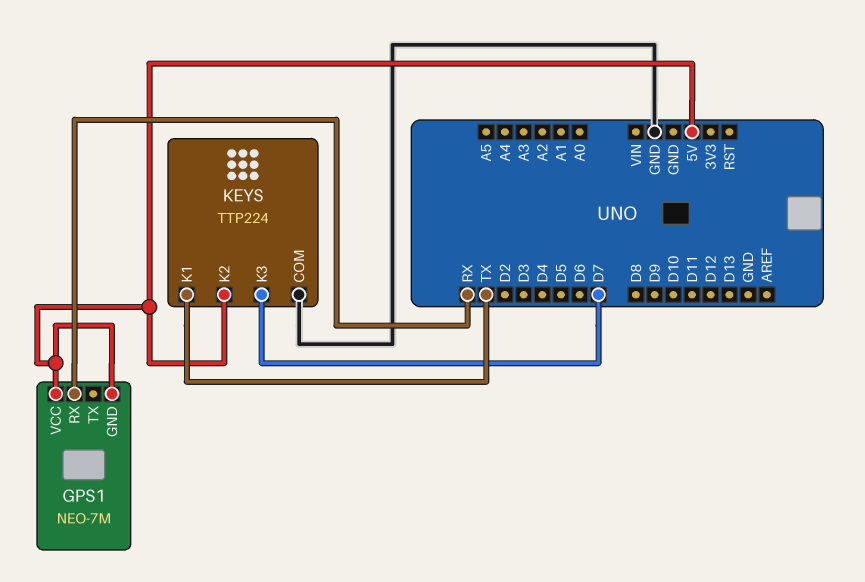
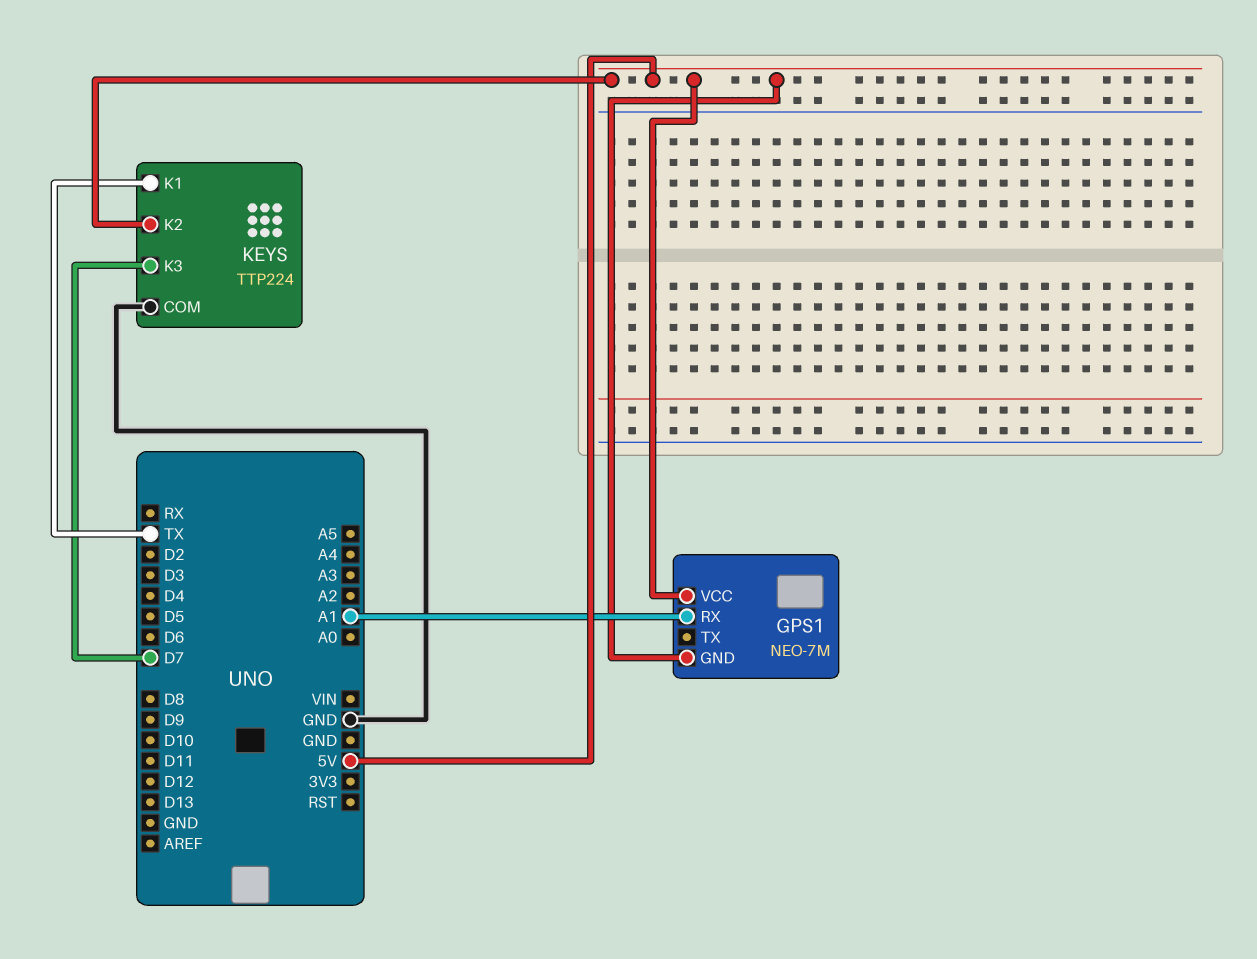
GPS1 pin RX: RX -> A1

